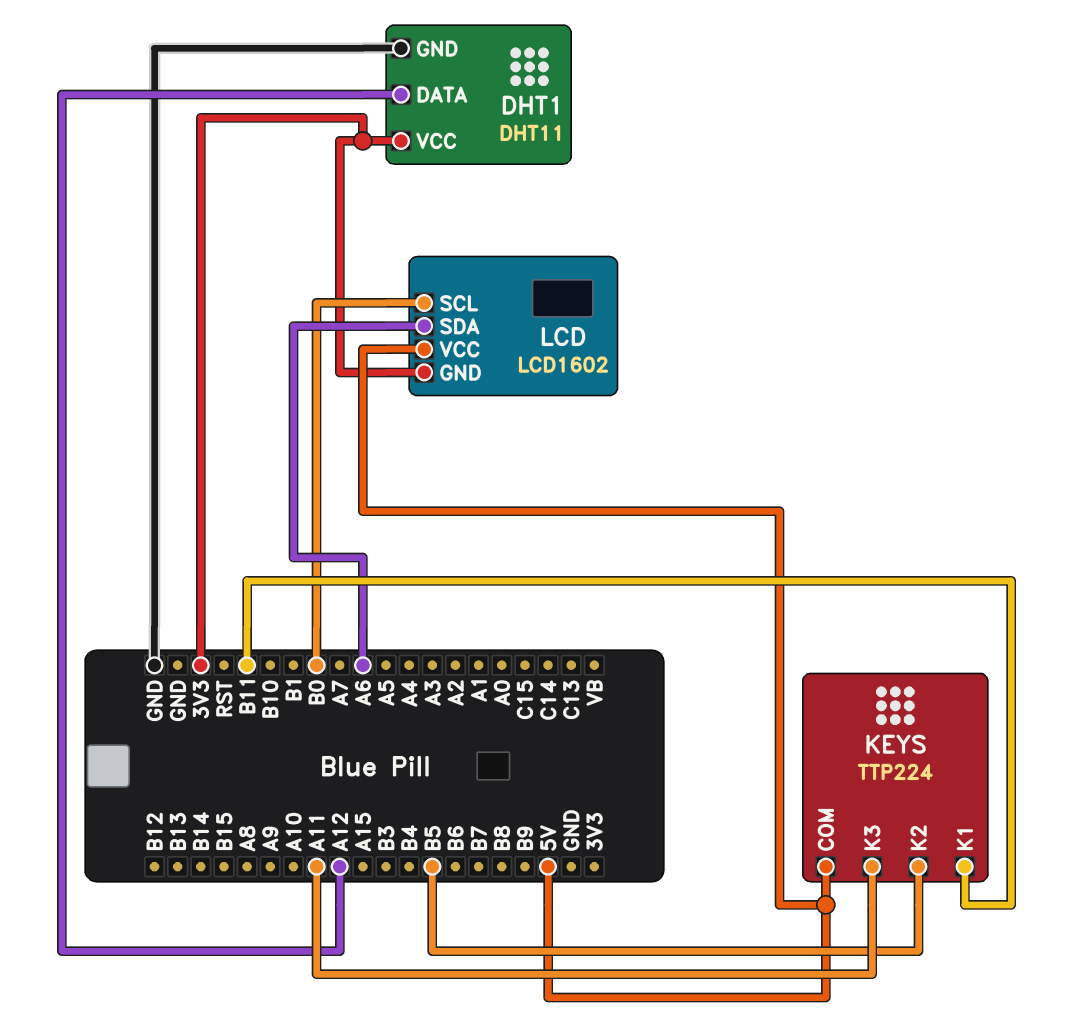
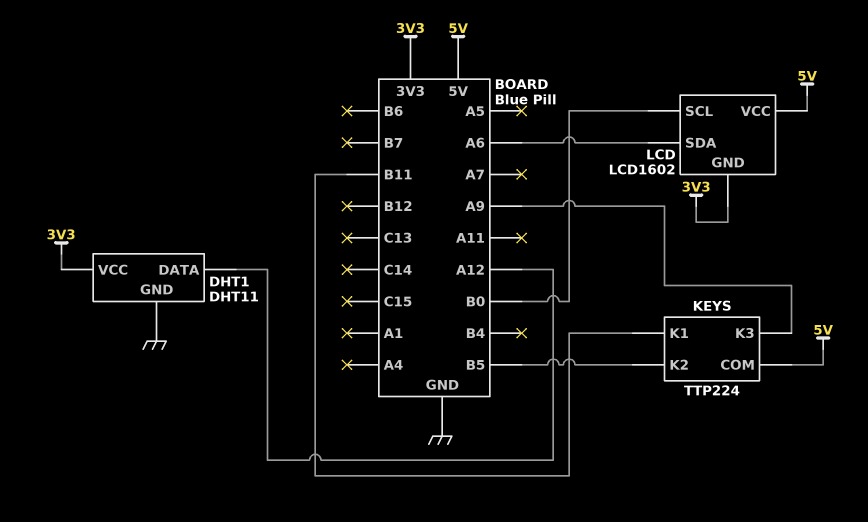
KEYS pin K3: A11 -> A9

